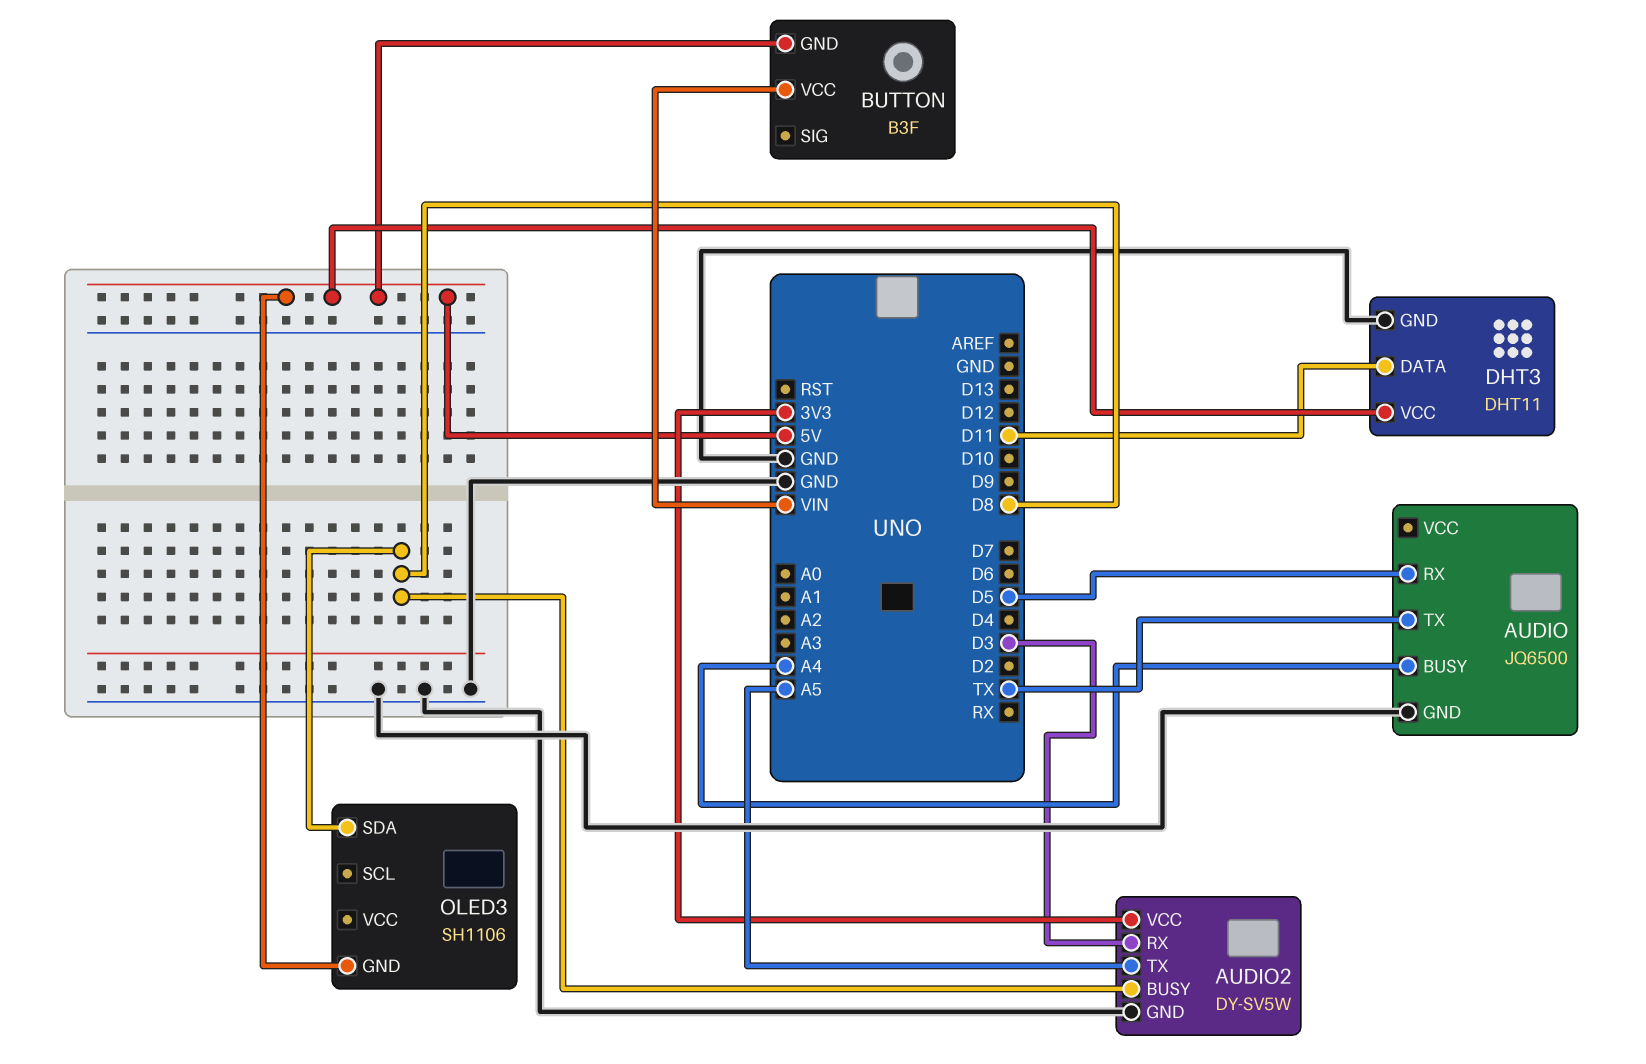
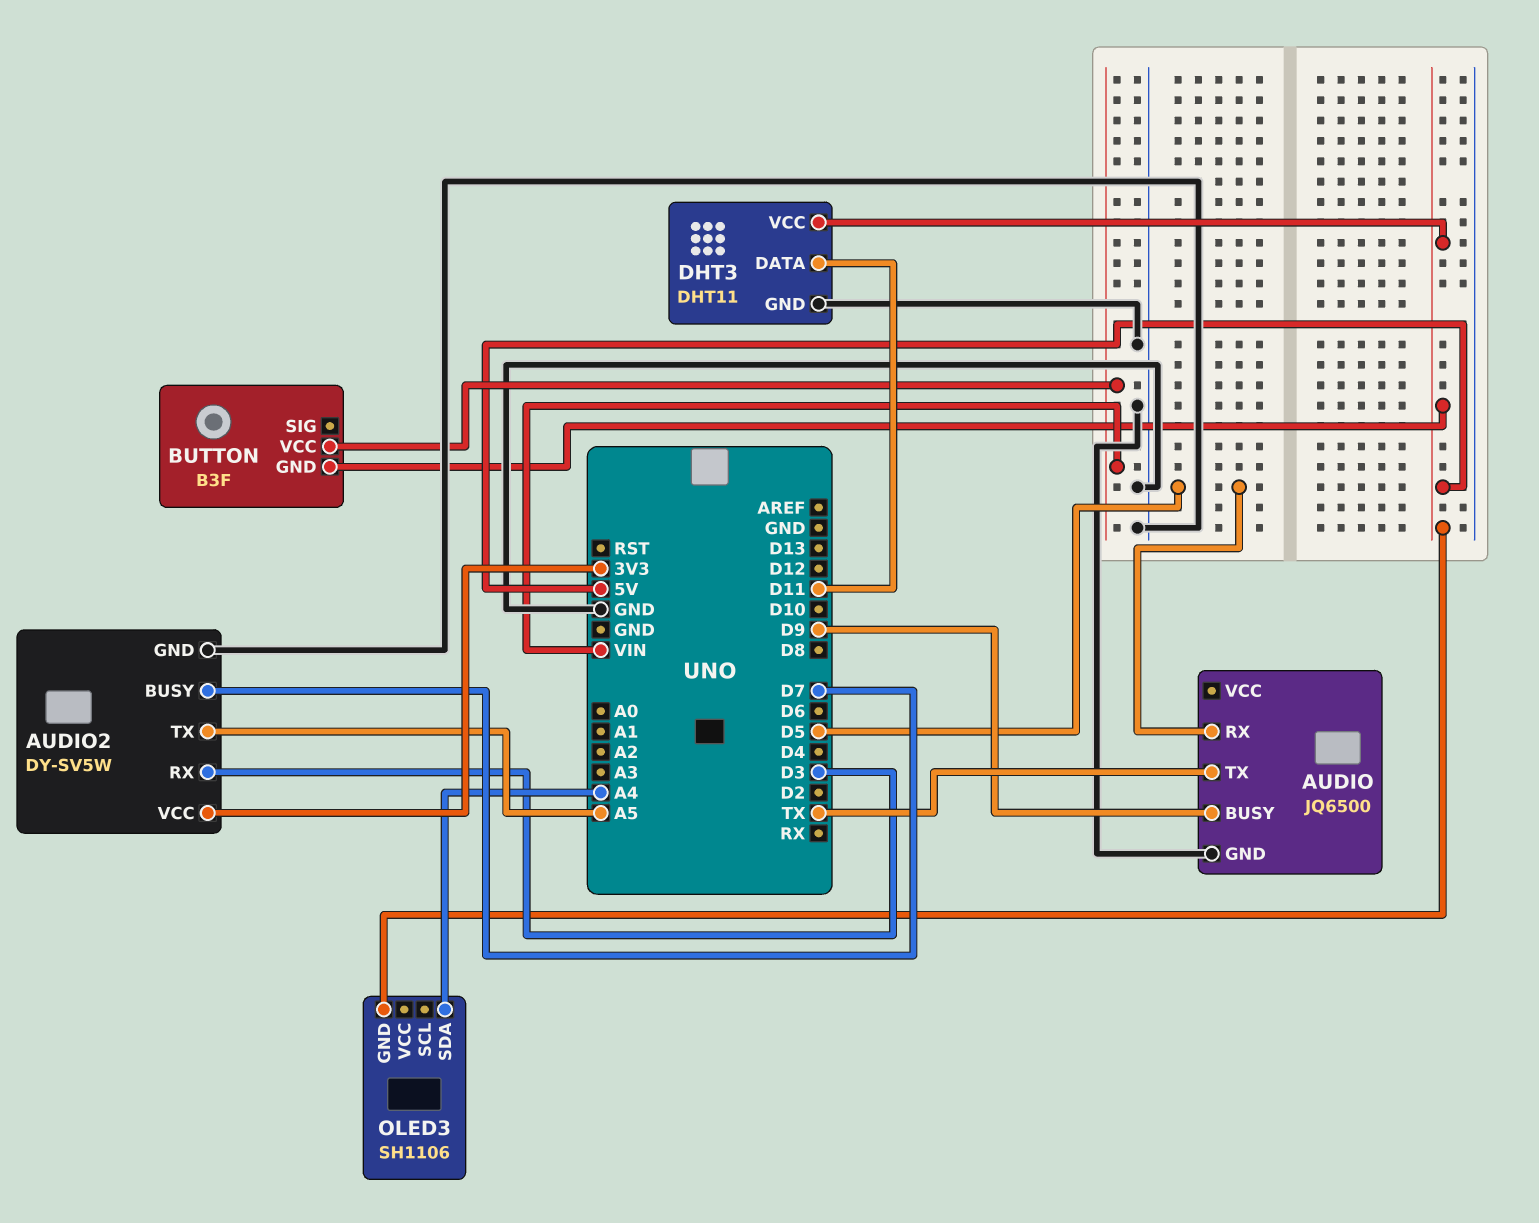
AUDIO pin BUSY: A4 -> D9
AUDIO2 pin BUSY: D8 -> D7
OLED3 pin SDA: D8 -> A4

